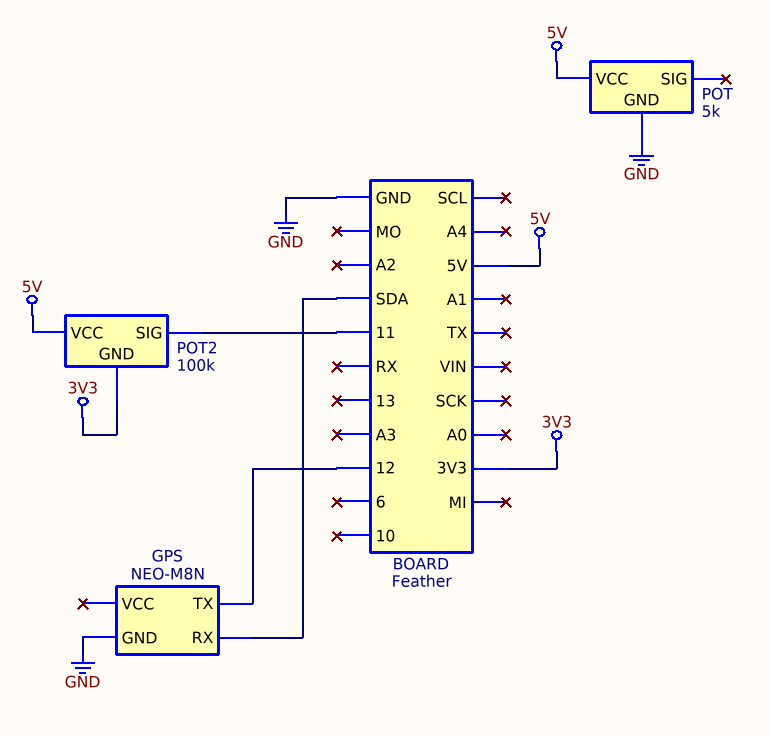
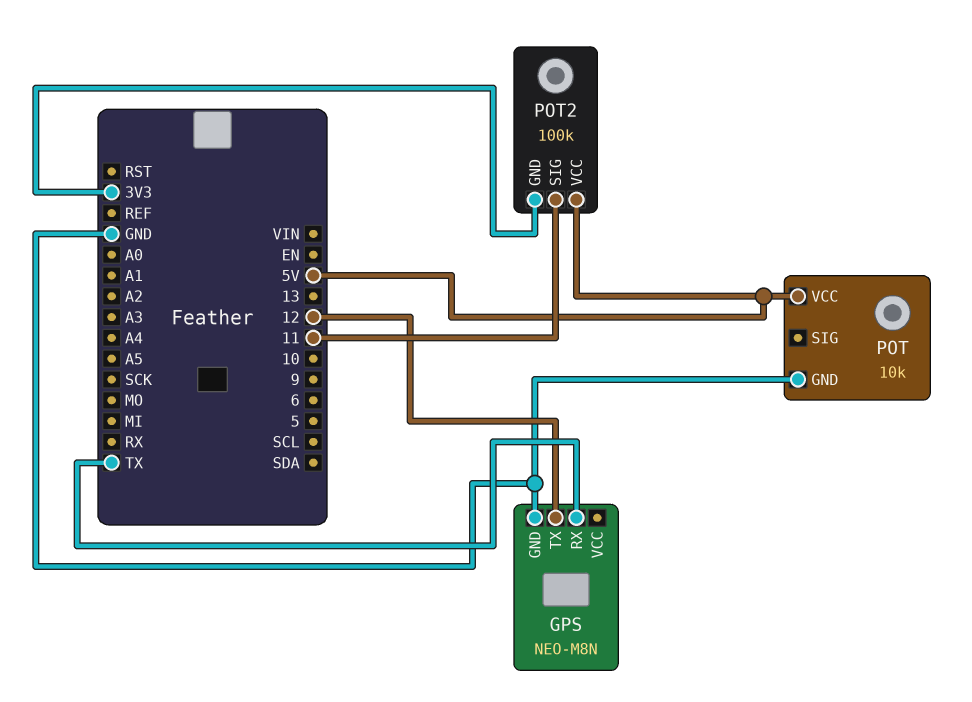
GPS pin RX: SDA -> TX
POT: 5k -> 10k

